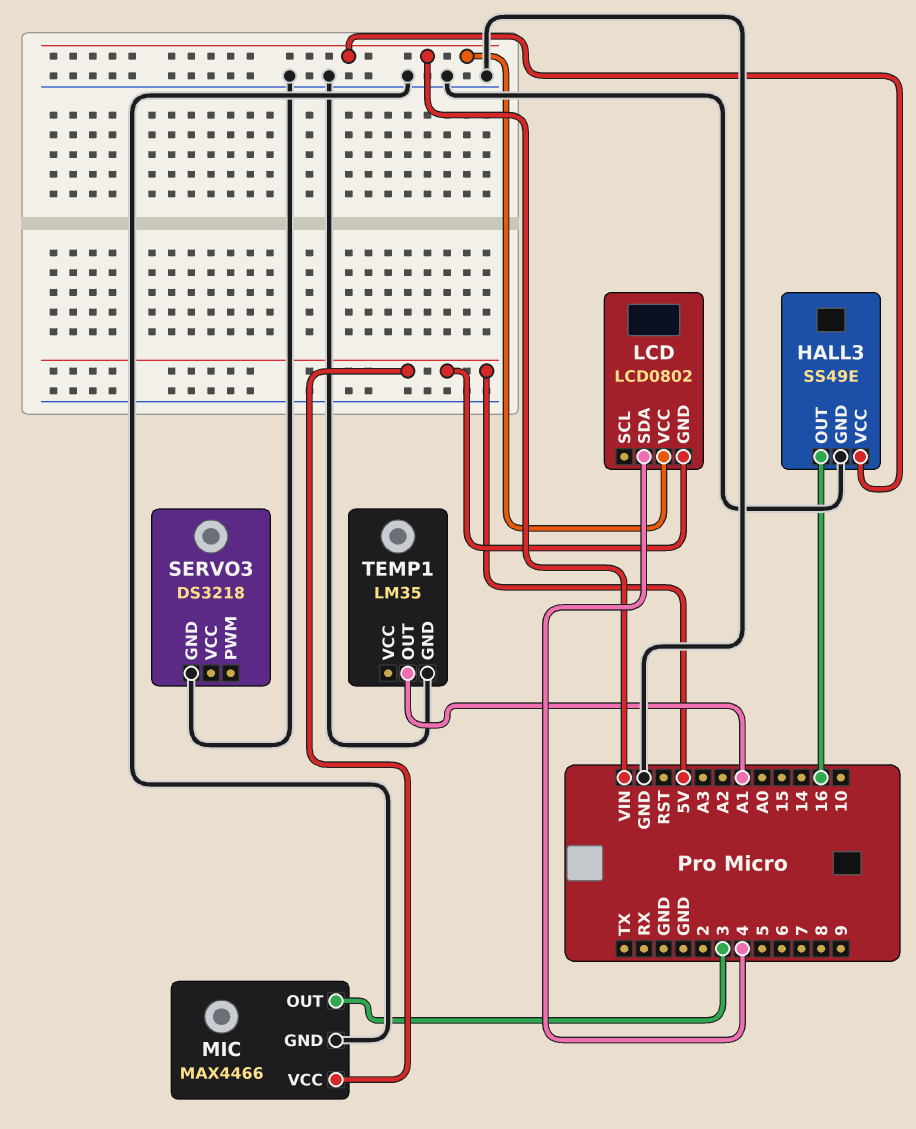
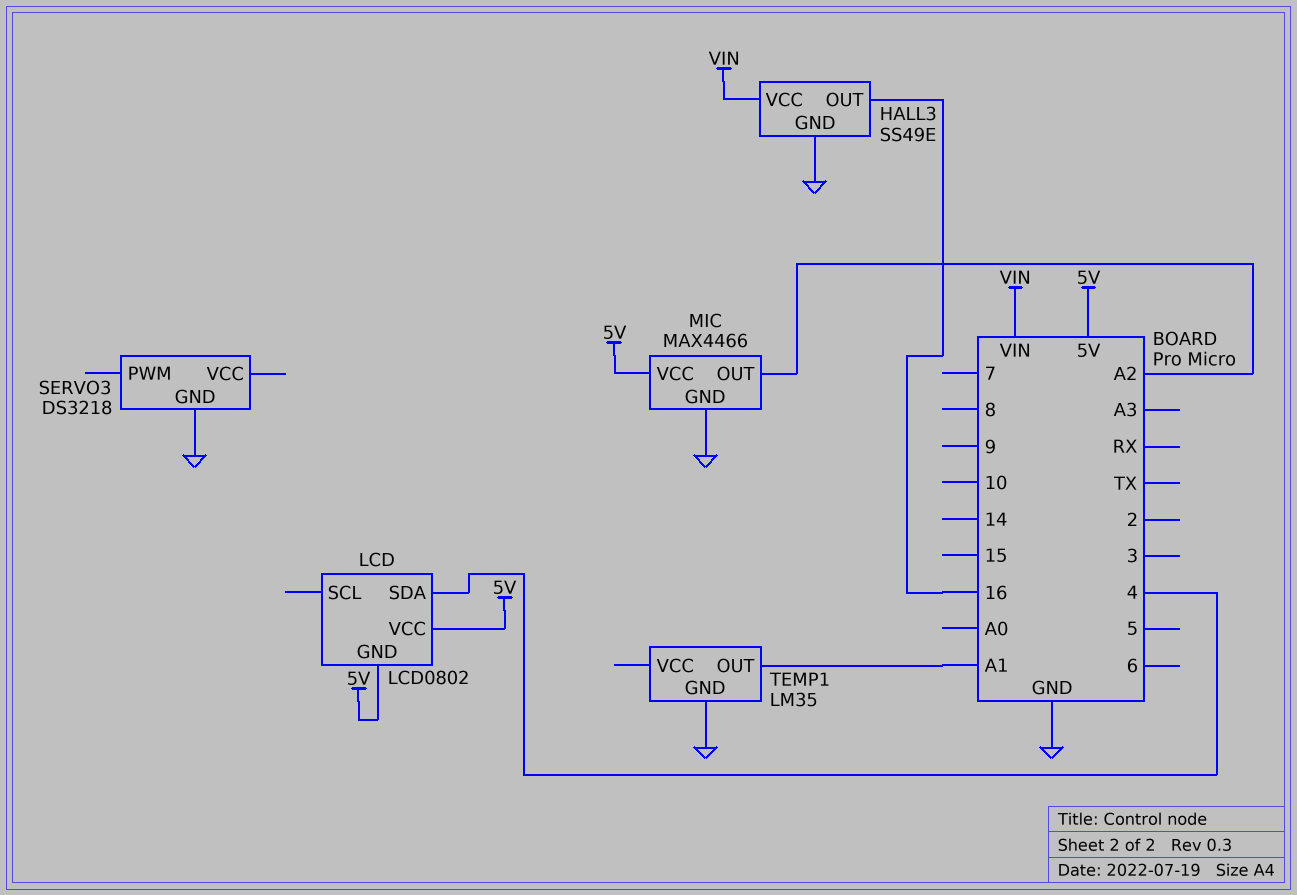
LCD pin VCC: VIN -> 5V
MIC pin OUT: 3 -> A2

